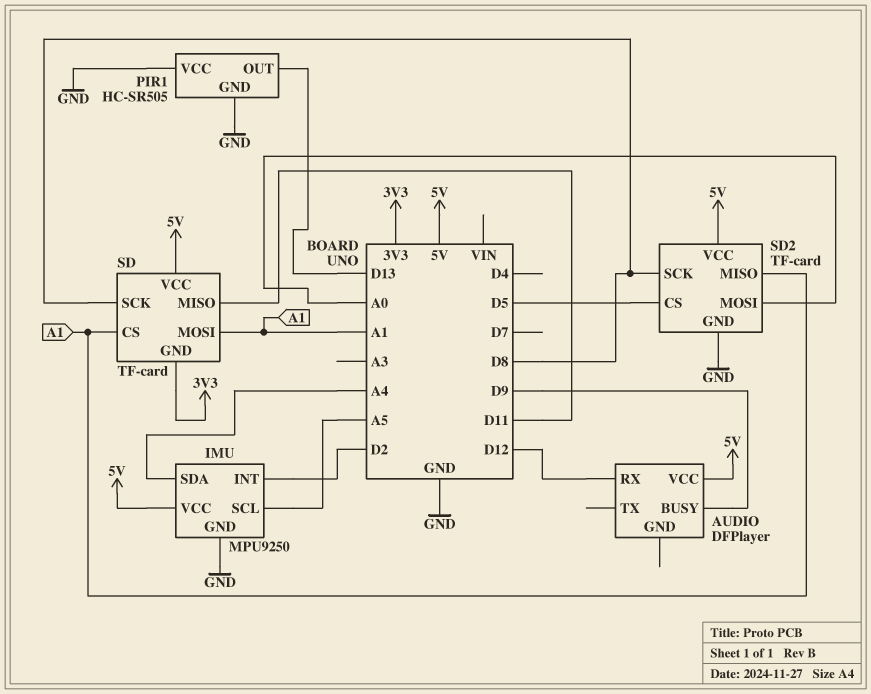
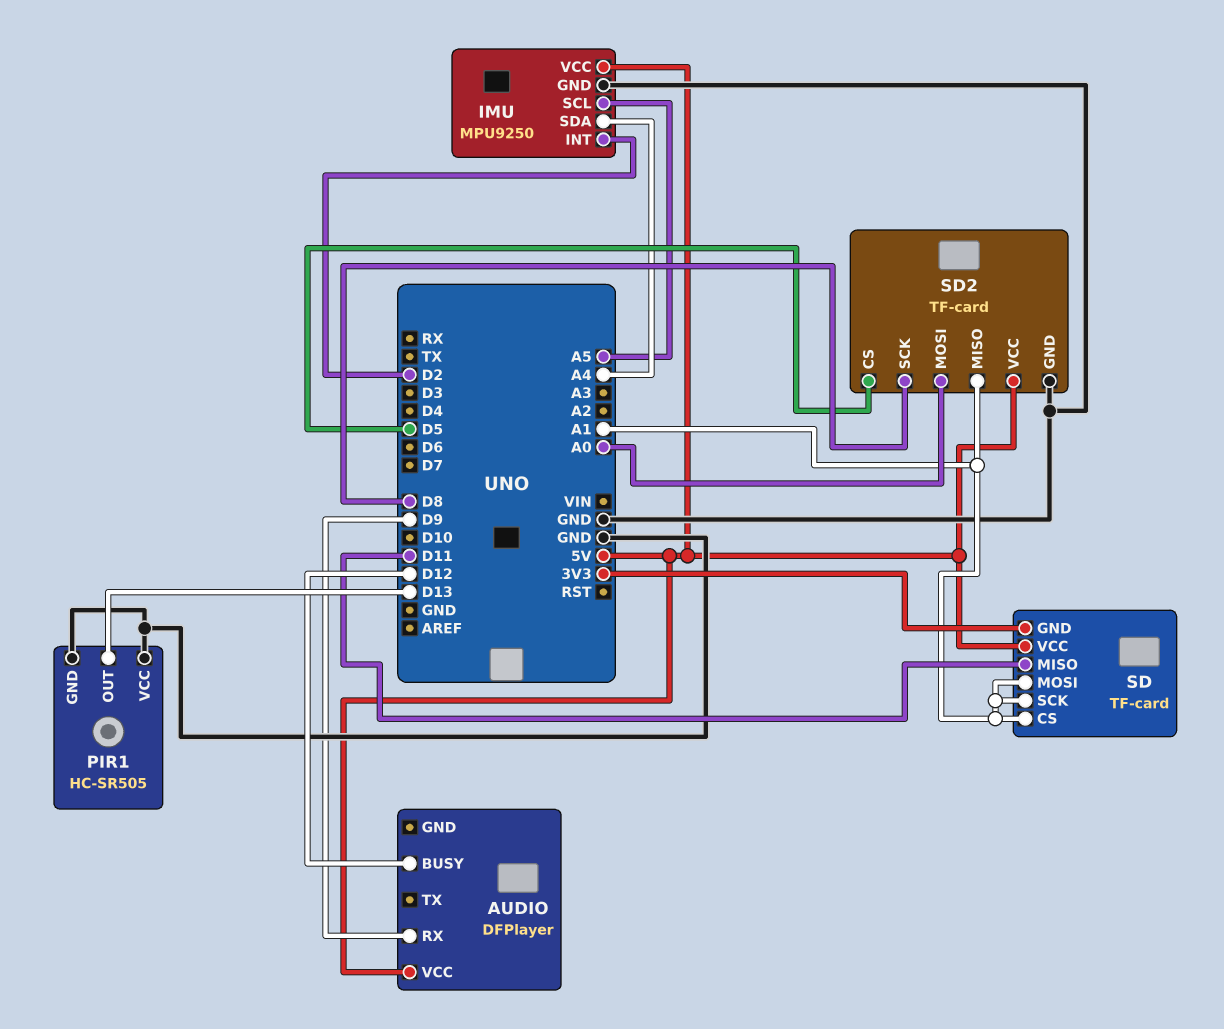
AUDIO pin BUSY: D9 -> D12
AUDIO pin RX: D12 -> D9
SD pin SCK: D8 -> A1

